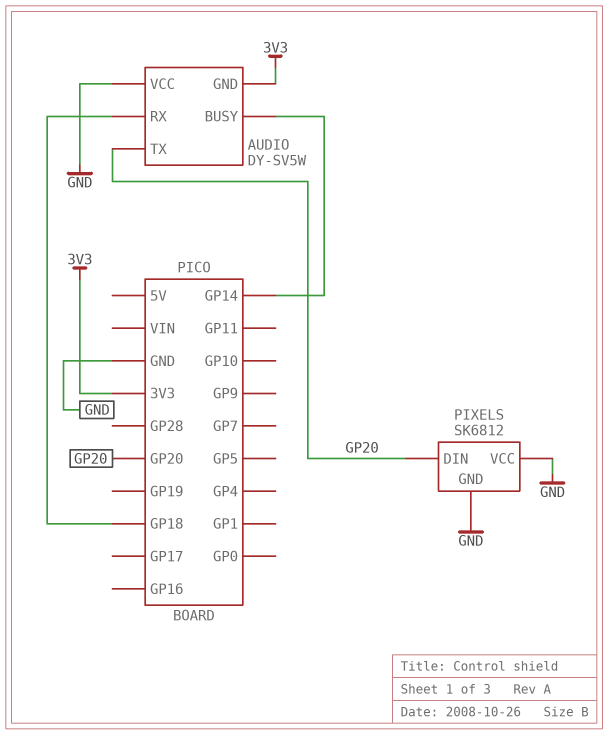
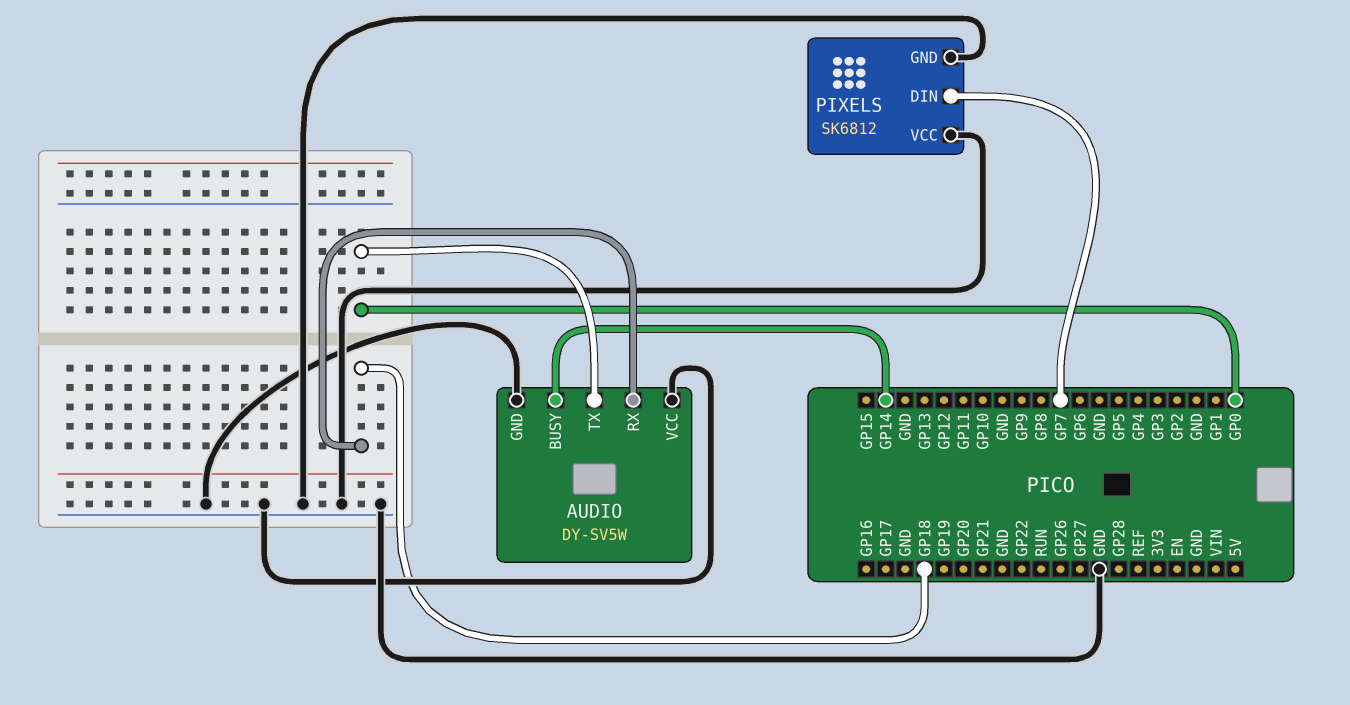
AUDIO pin GND: 3V3 -> GND
AUDIO pin TX: GP20 -> GP0
PIXELS pin DIN: GP20 -> GP7

